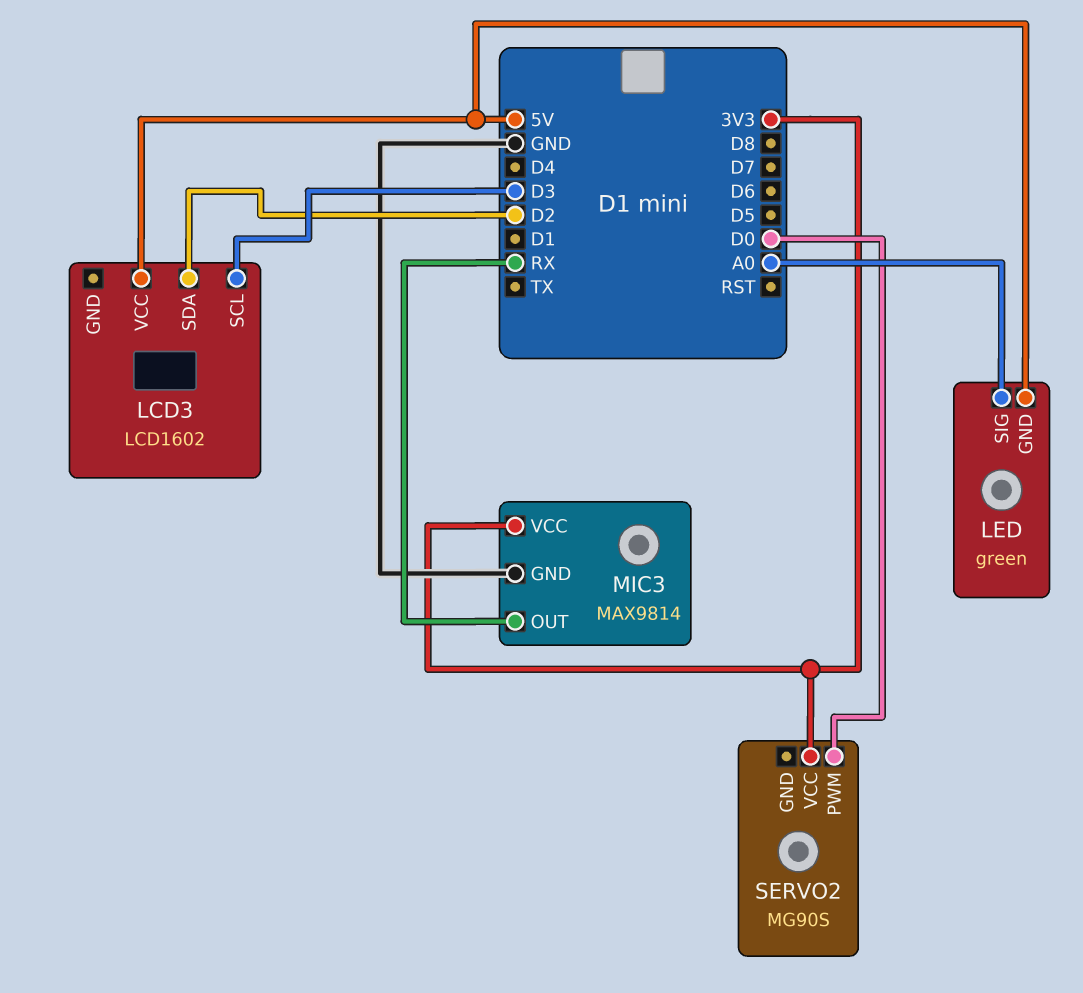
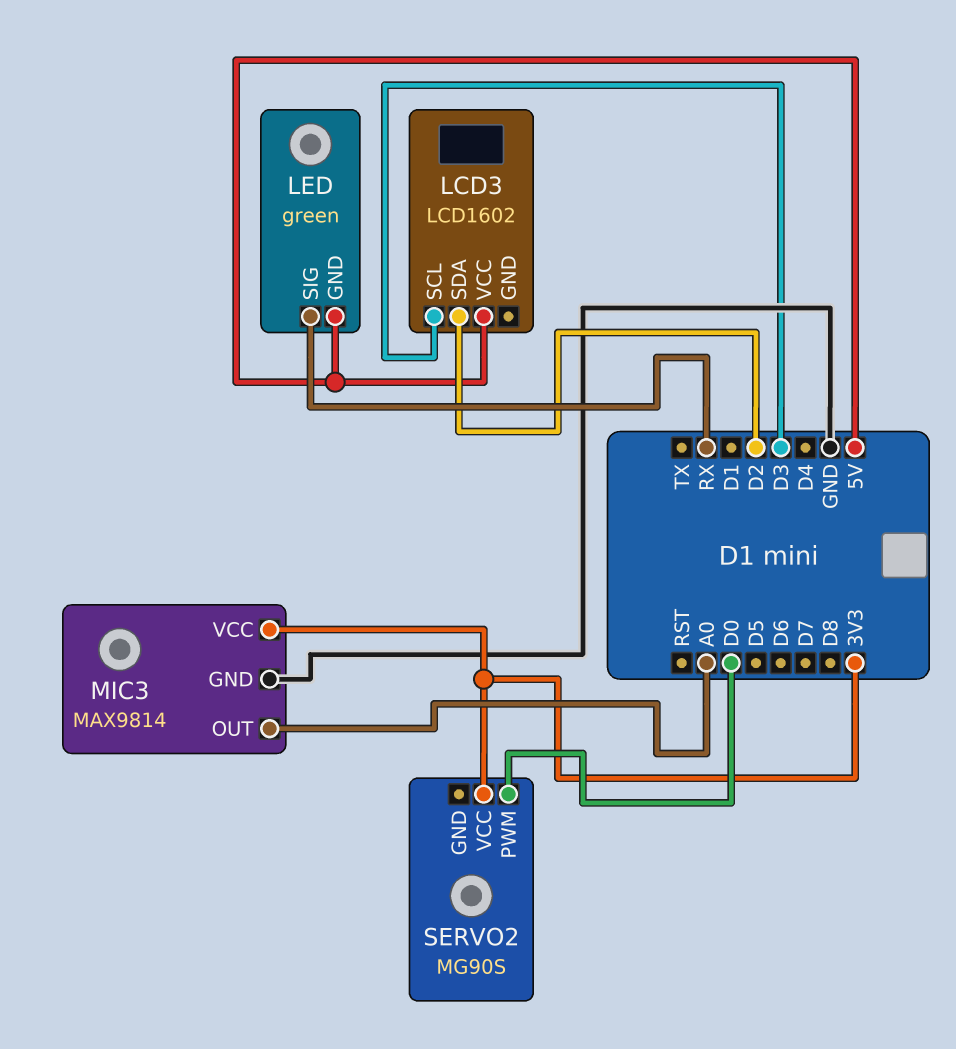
LED pin SIG: A0 -> RX
MIC3 pin OUT: RX -> A0

